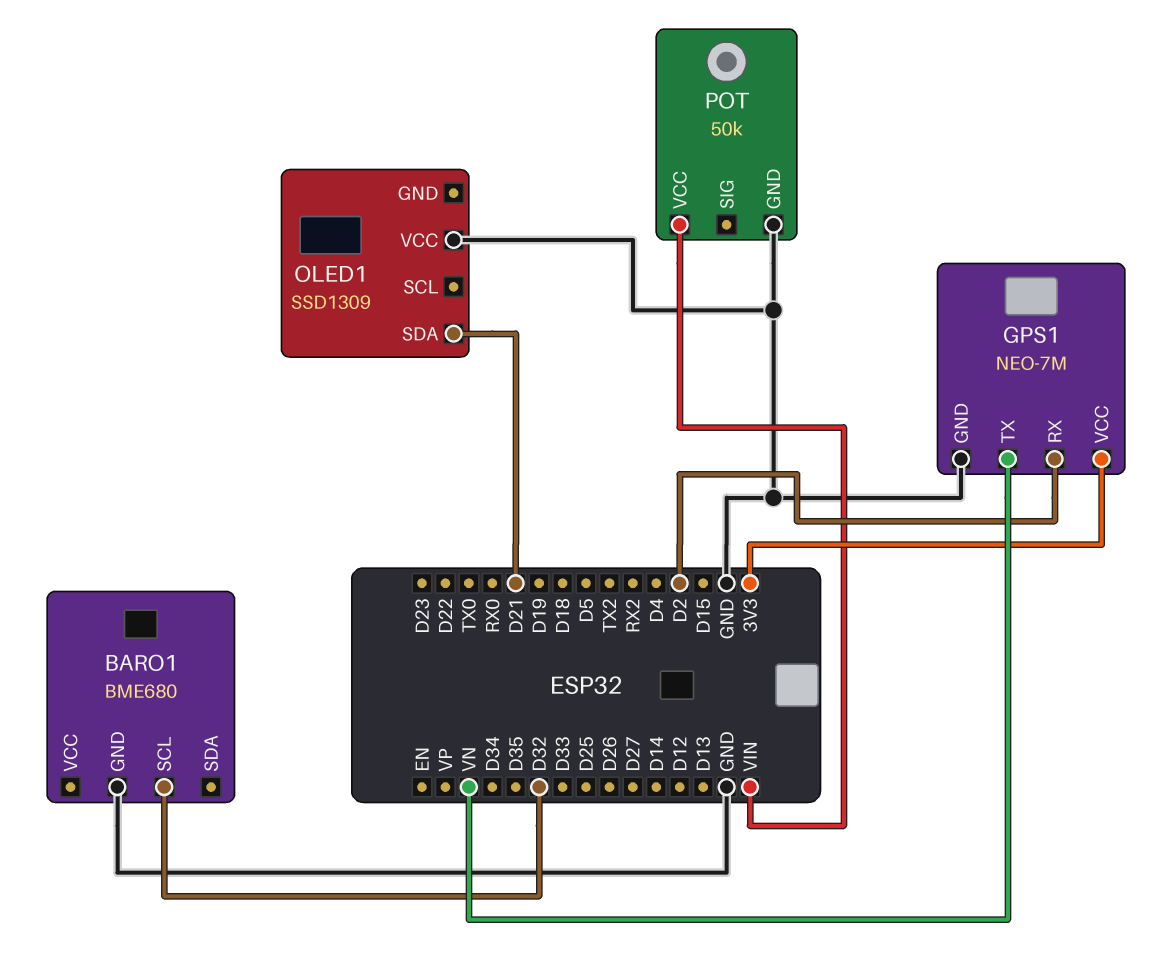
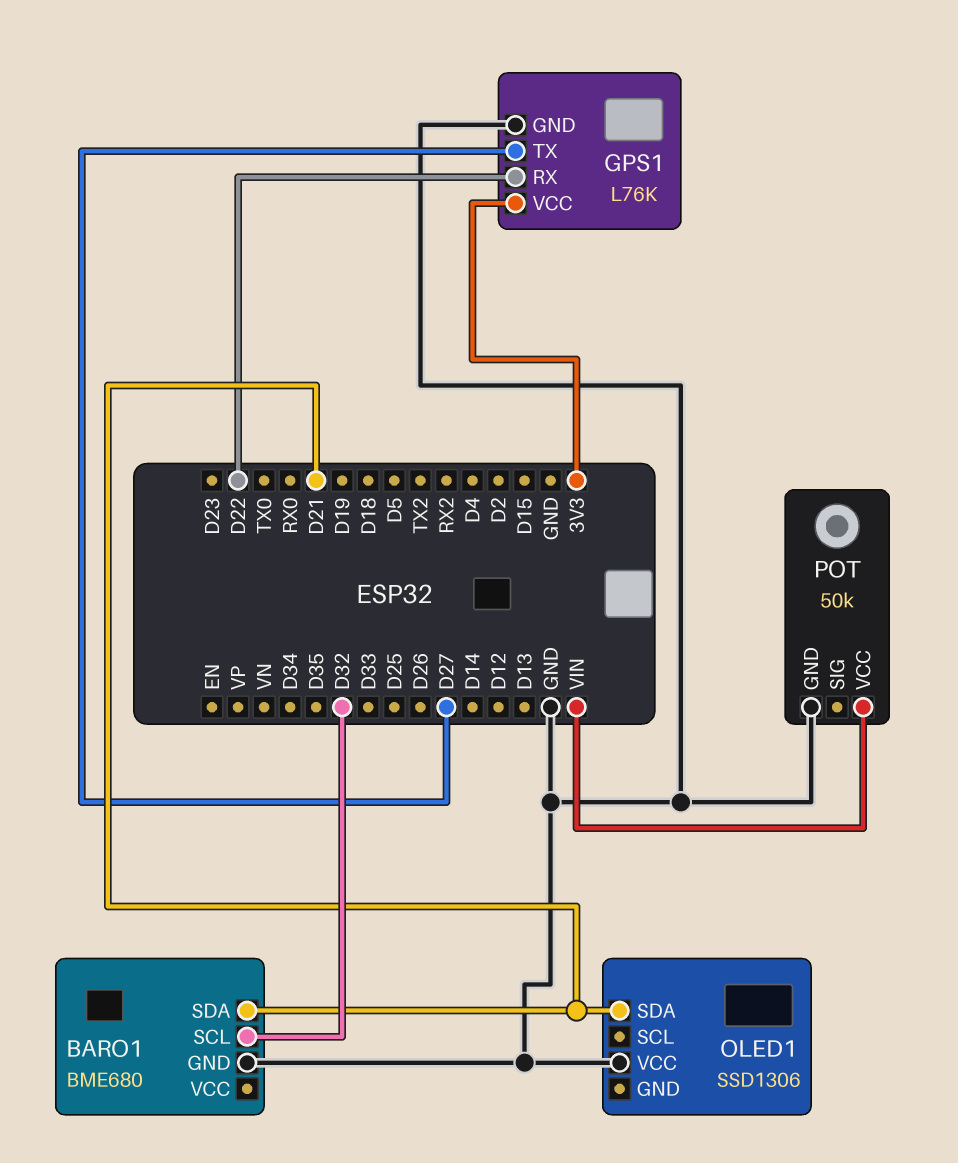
BARO1 pin SDA: none -> D21
GPS1: NEO-7M -> L76K
GPS1 pin RX: D2 -> D22
GPS1 pin TX: VN -> D27
OLED1: SSD1309 -> SSD1306

